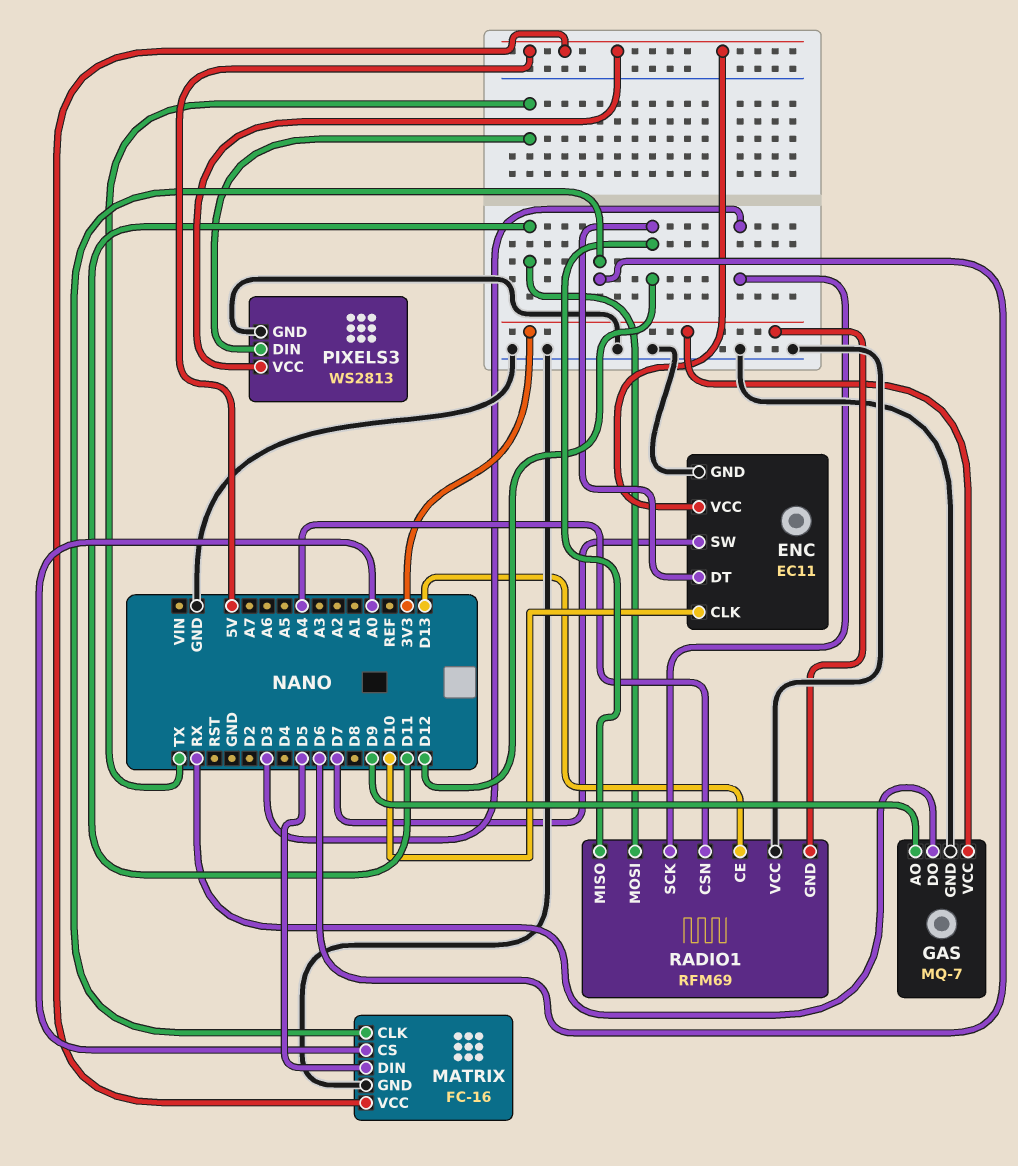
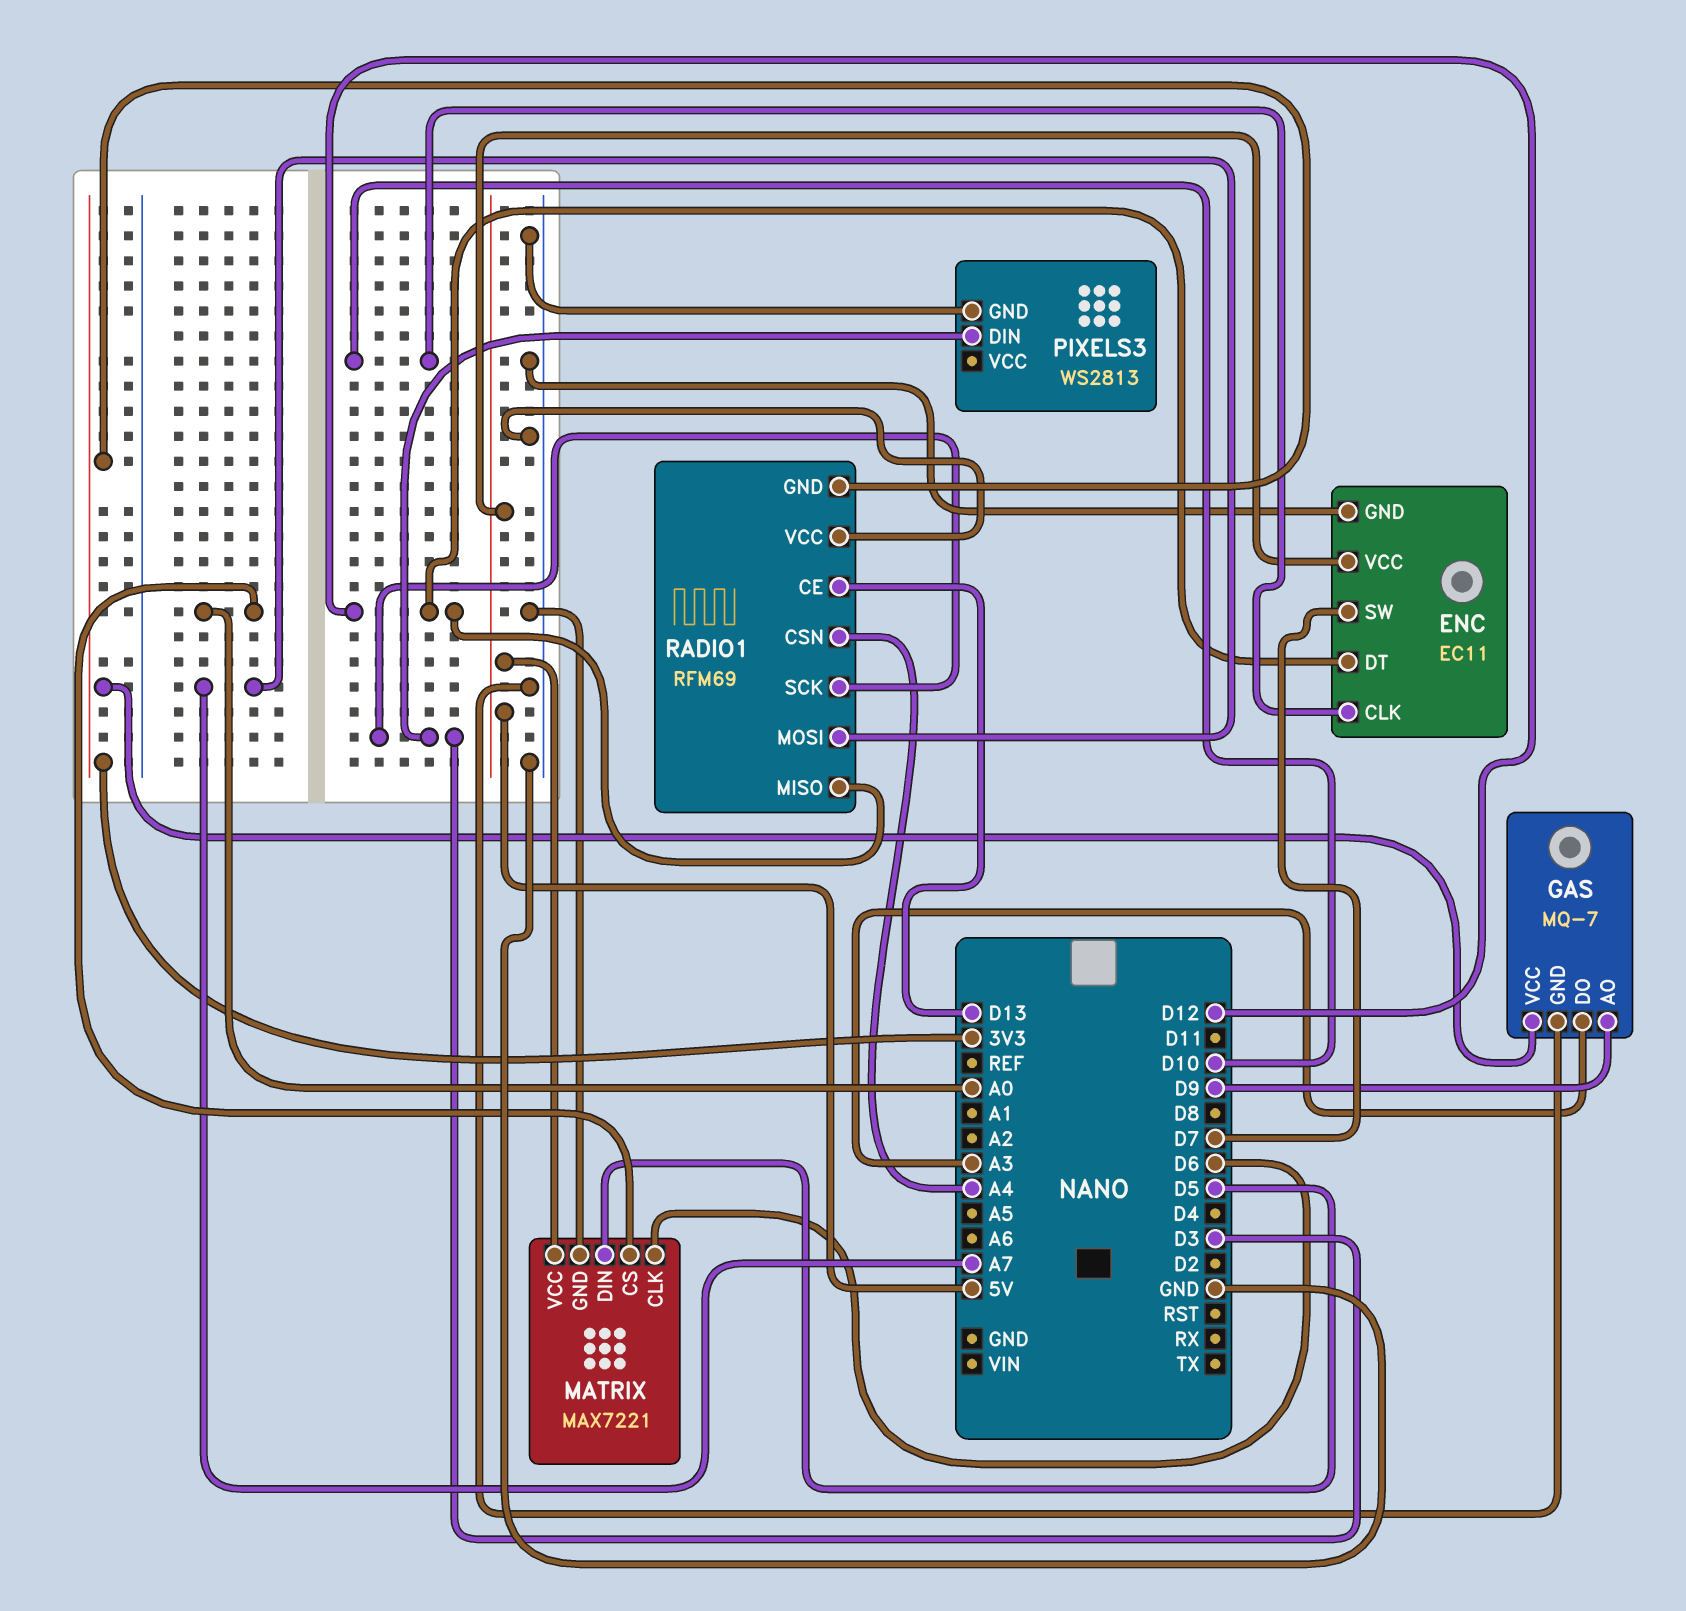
GAS pin DO: RX -> A3
MATRIX: FC-16 -> MAX7221
PIXELS3 pin DIN: TX -> D3
PIXELS3 pin VCC: 5V -> none
RADIO1 pin MOSI: D11 -> A7

